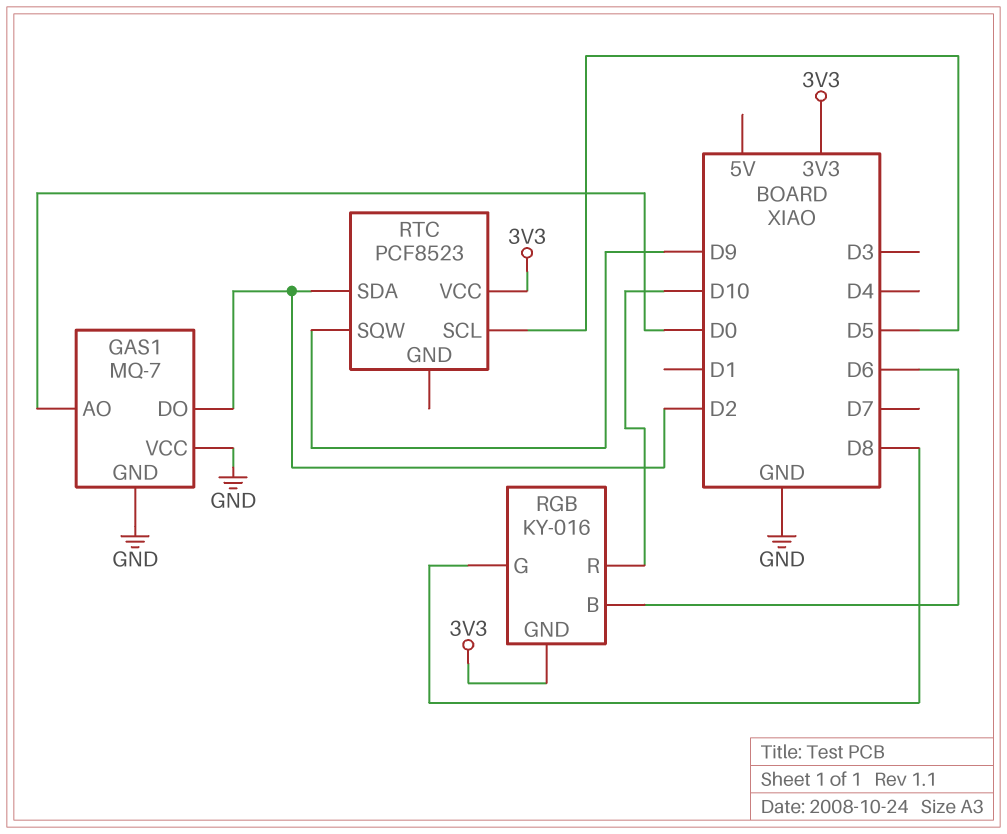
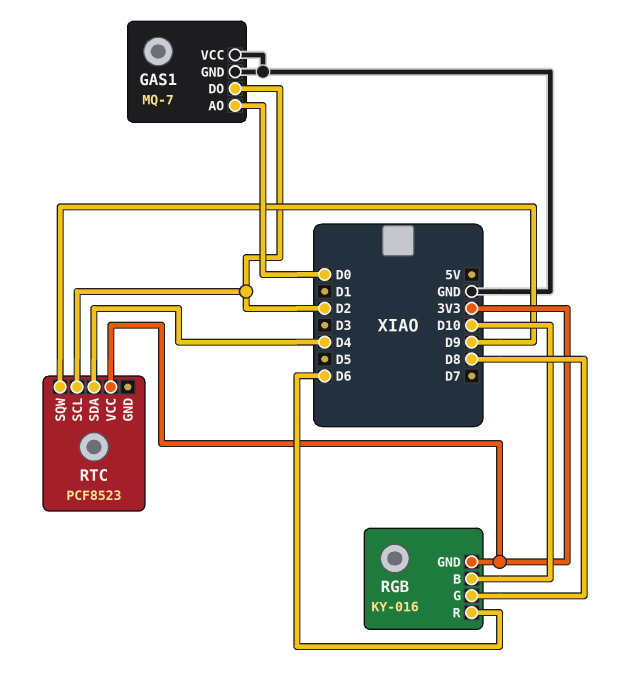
RGB pin B: D6 -> D10
RGB pin R: D10 -> D6
RTC pin SCL: D5 -> D2
RTC pin SDA: D2 -> D4

